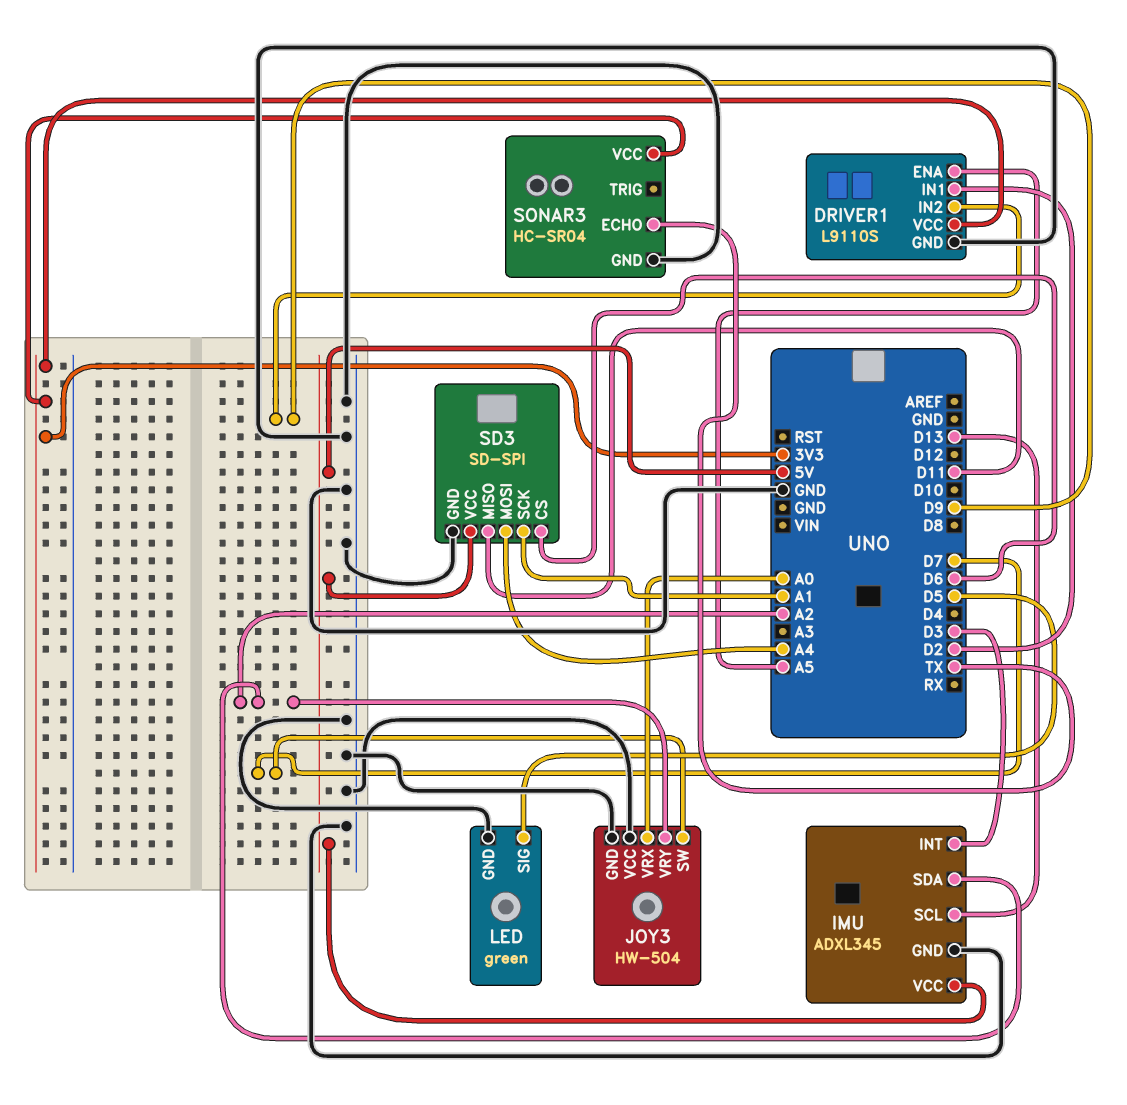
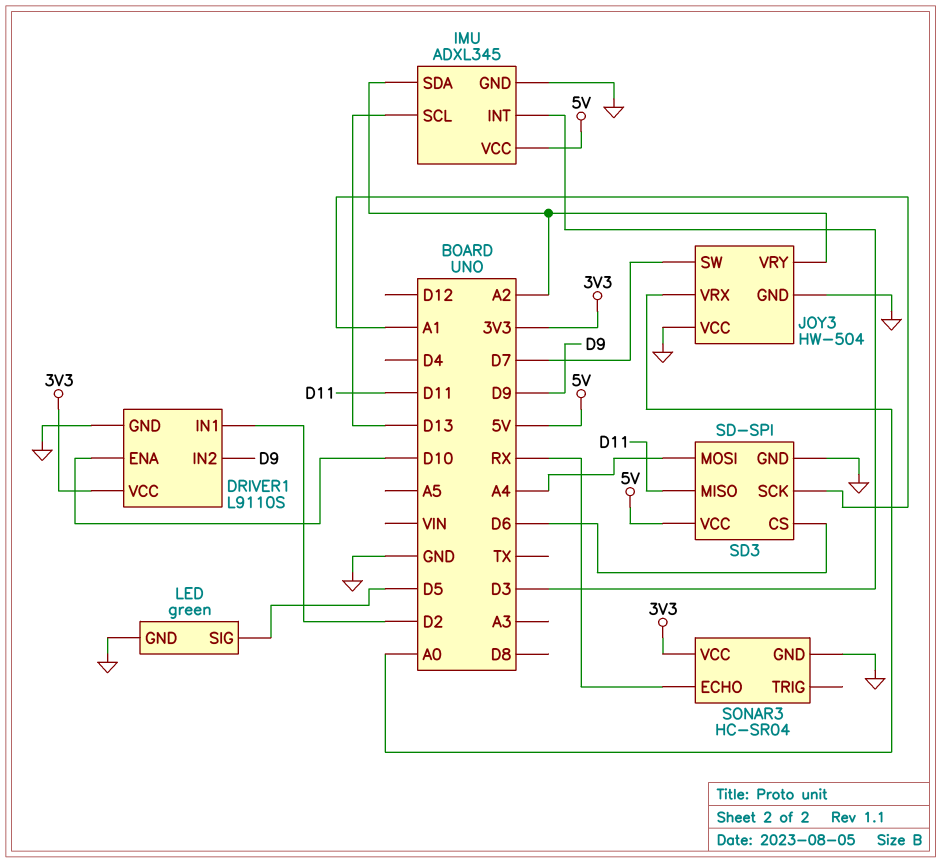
DRIVER1 pin ENA: A5 -> D10
SONAR3 pin ECHO: TX -> RX

